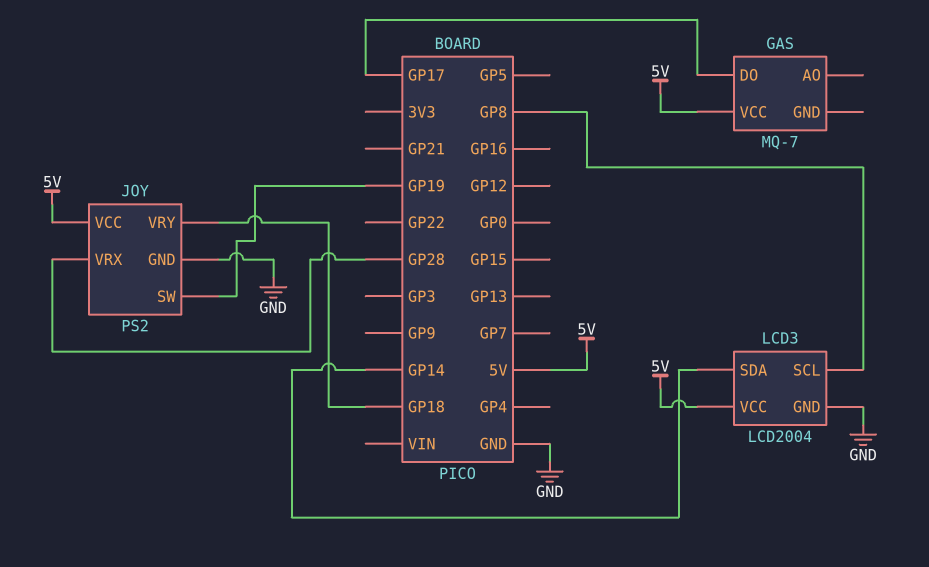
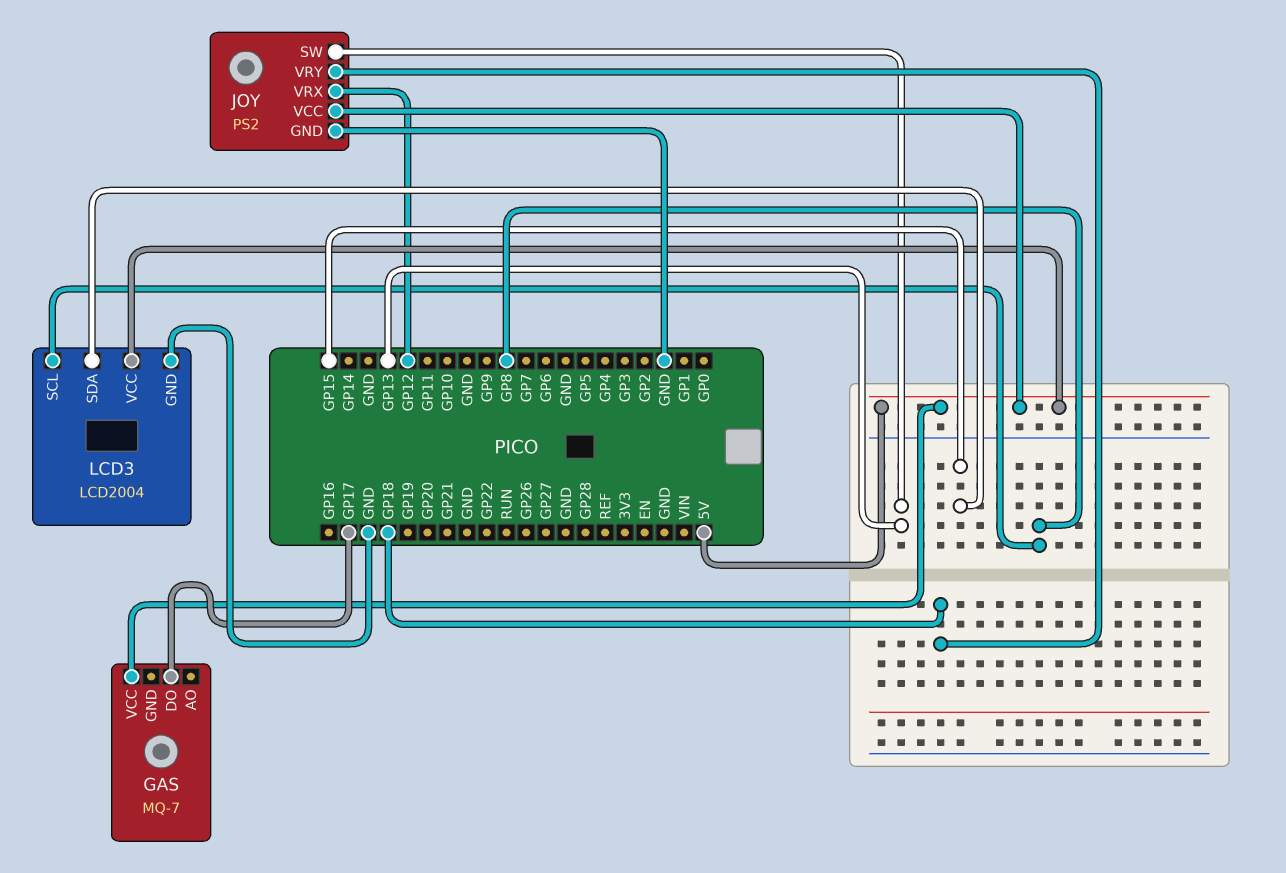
JOY pin SW: GP19 -> GP13
JOY pin VRX: GP28 -> GP12
LCD3 pin SDA: GP14 -> GP15

